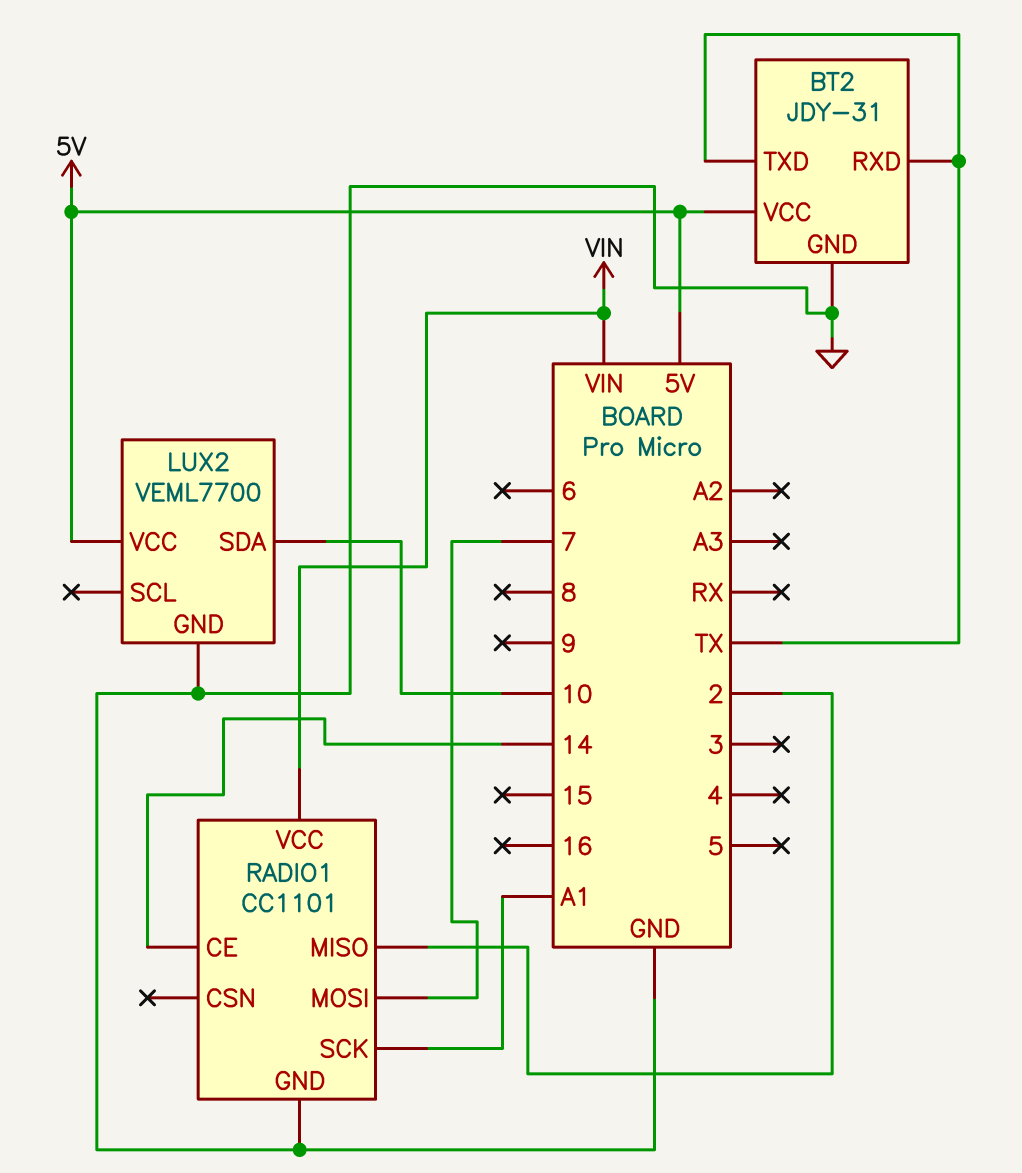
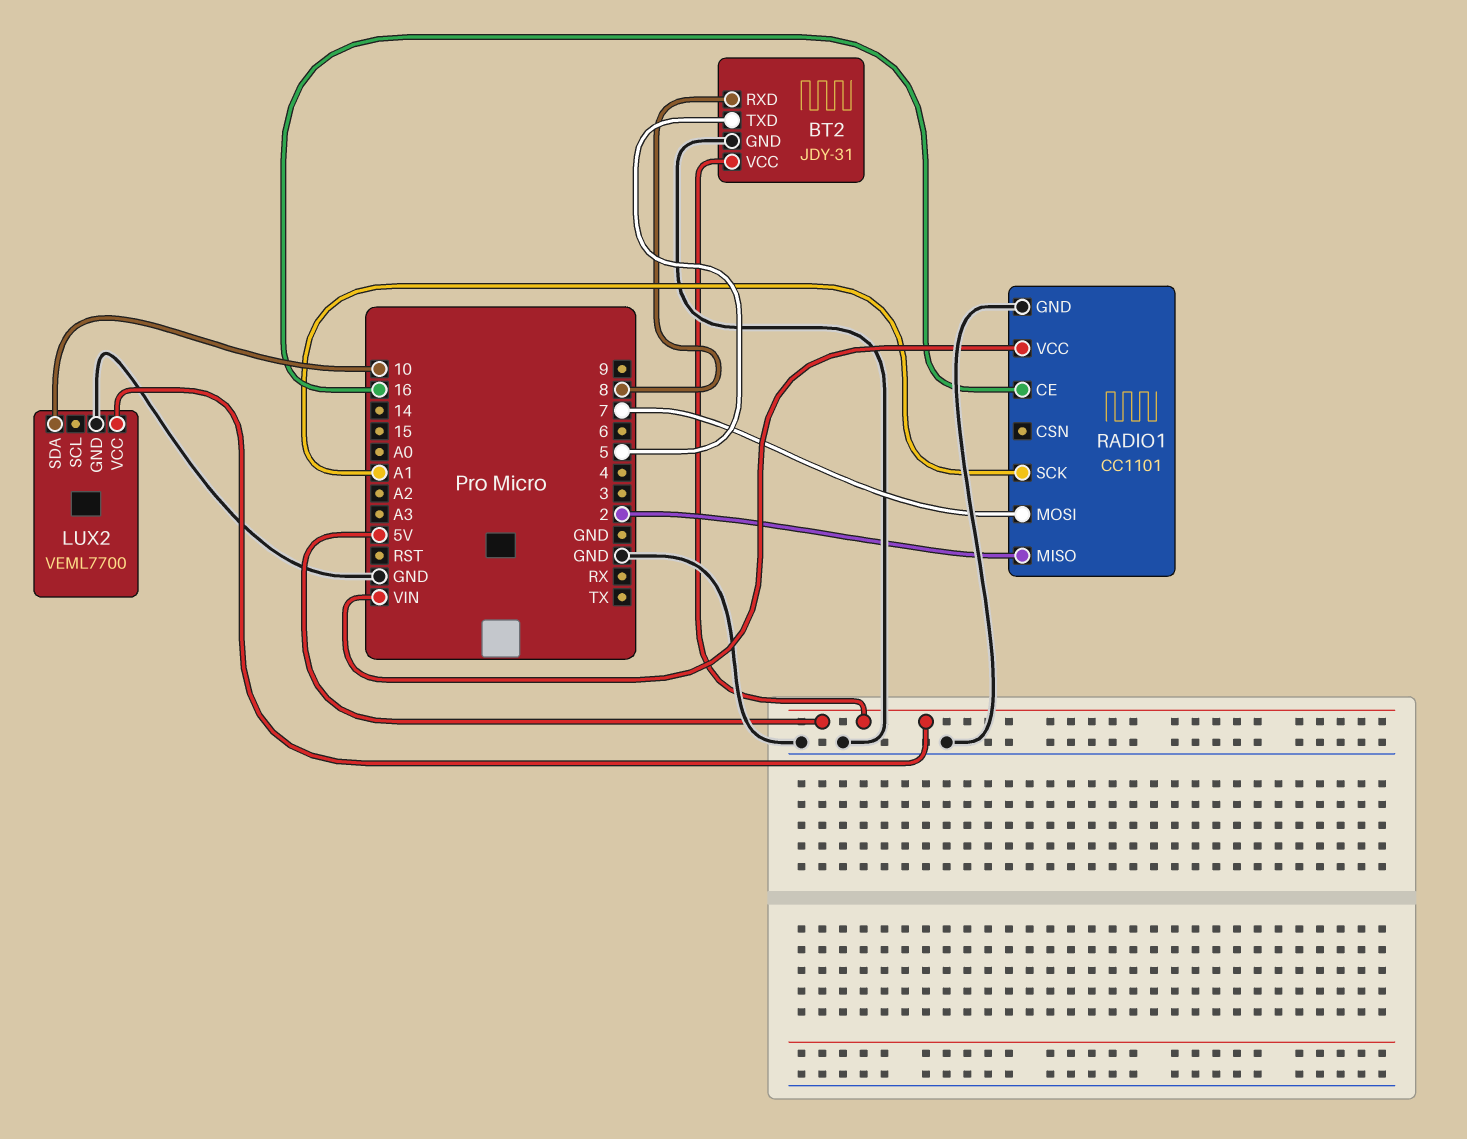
BT2 pin RXD: TX -> 8
BT2 pin TXD: TX -> 5
RADIO1 pin CE: 14 -> 16

